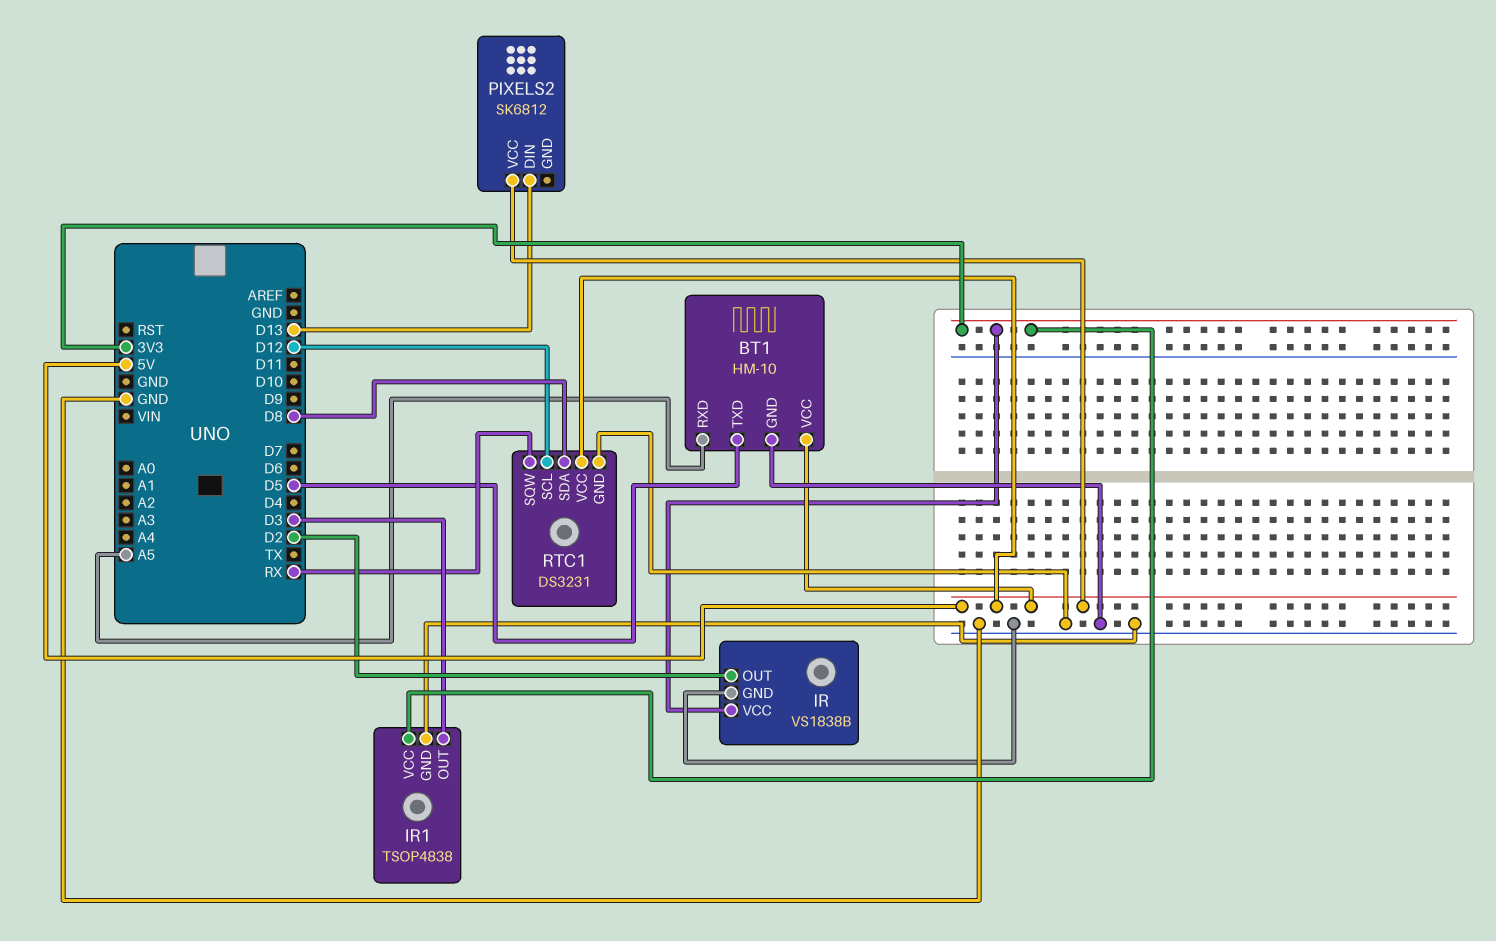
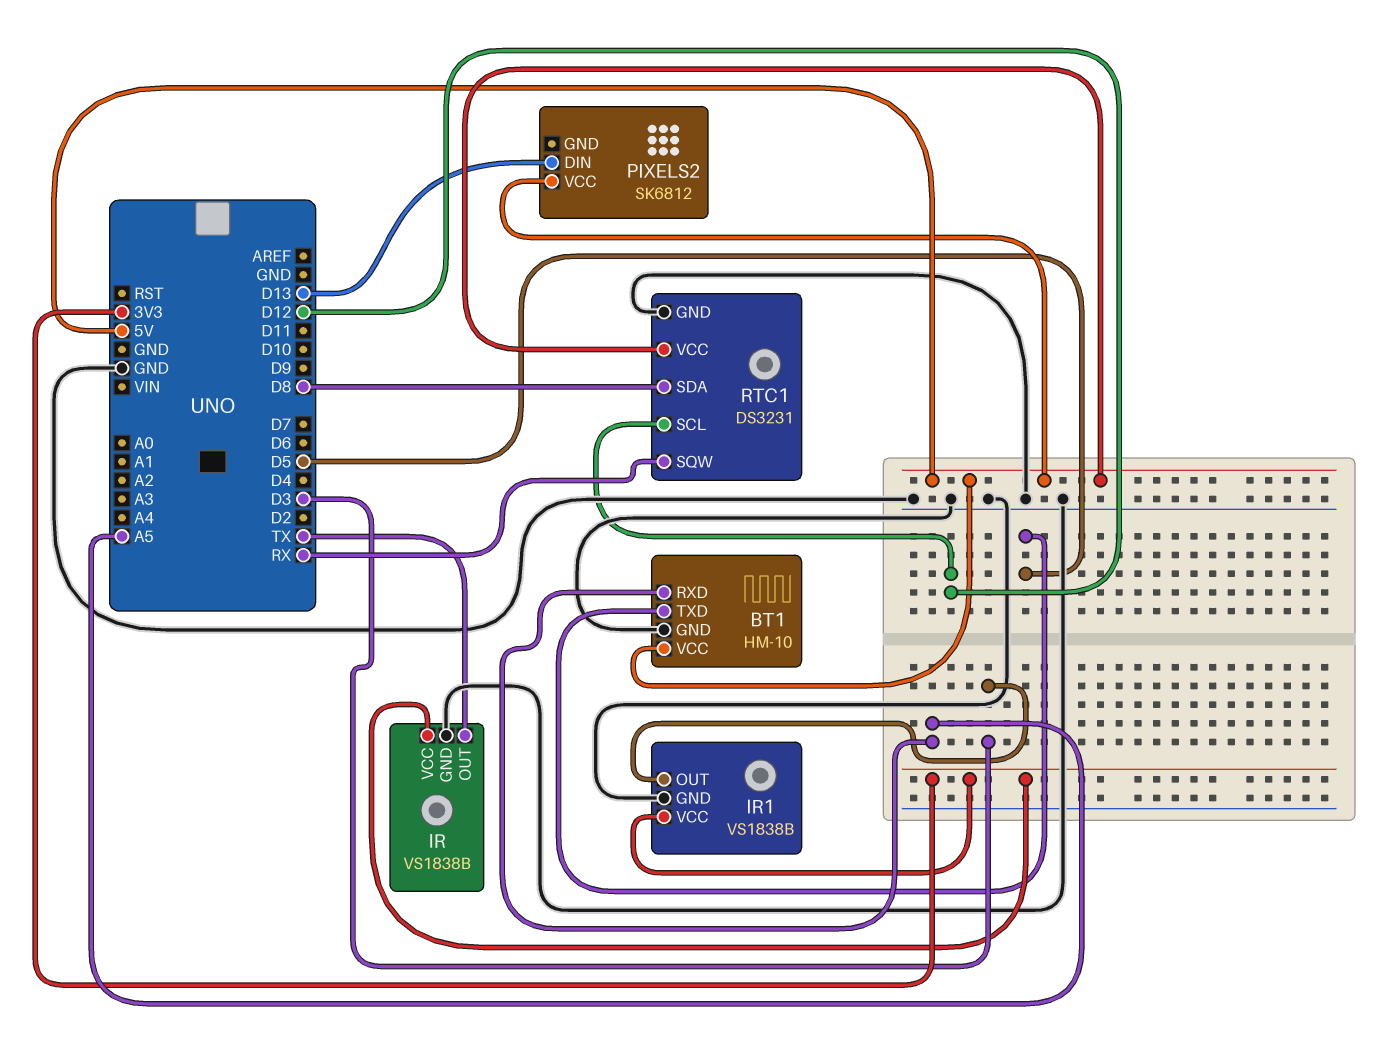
IR pin OUT: D2 -> TX
IR1: TSOP4838 -> VS1838B

